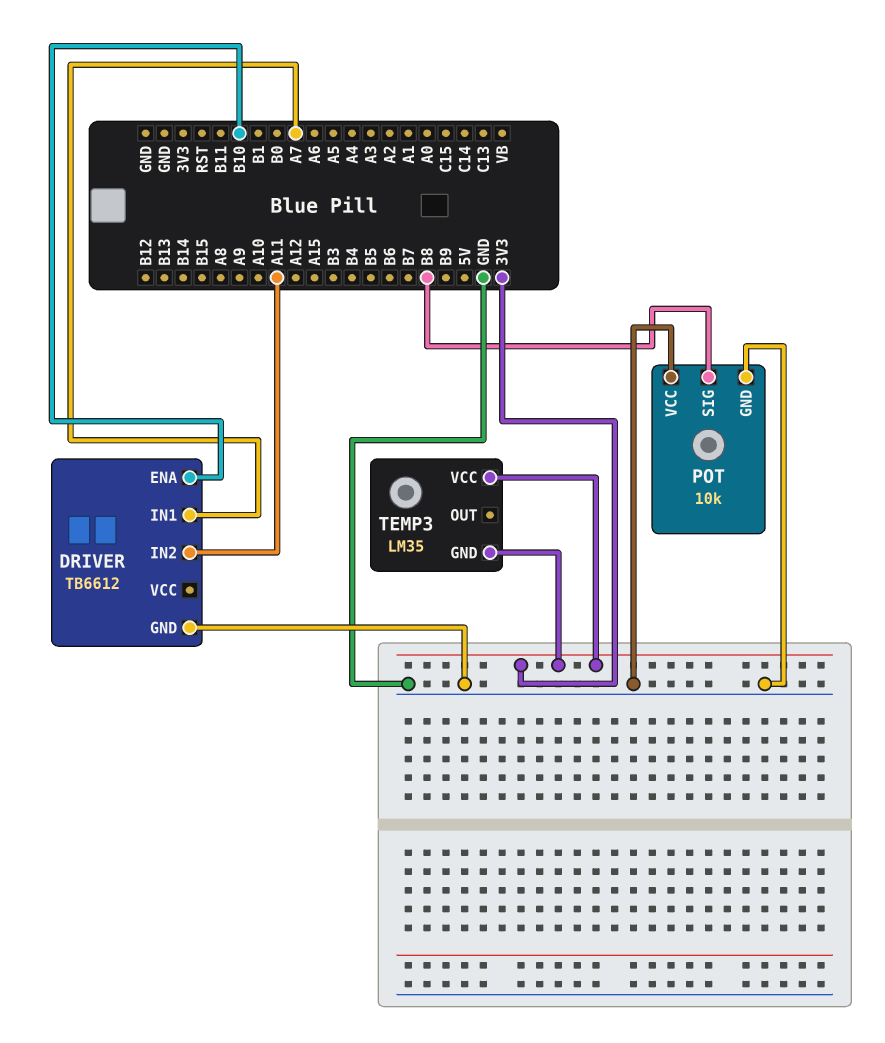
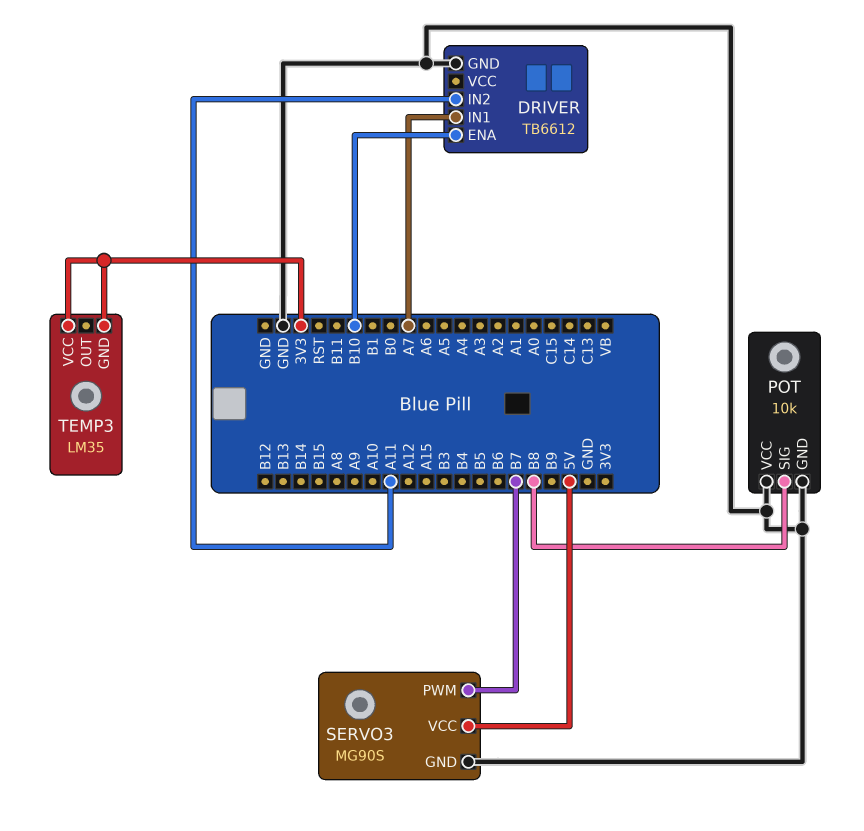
SERVO3: none -> MG90S
SERVO3 pin GND: none -> GND
SERVO3 pin PWM: none -> B7
SERVO3 pin VCC: none -> 5V

